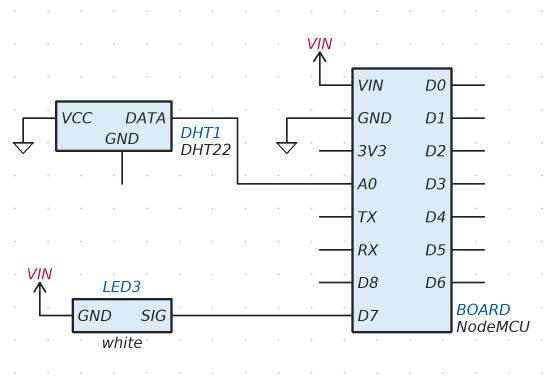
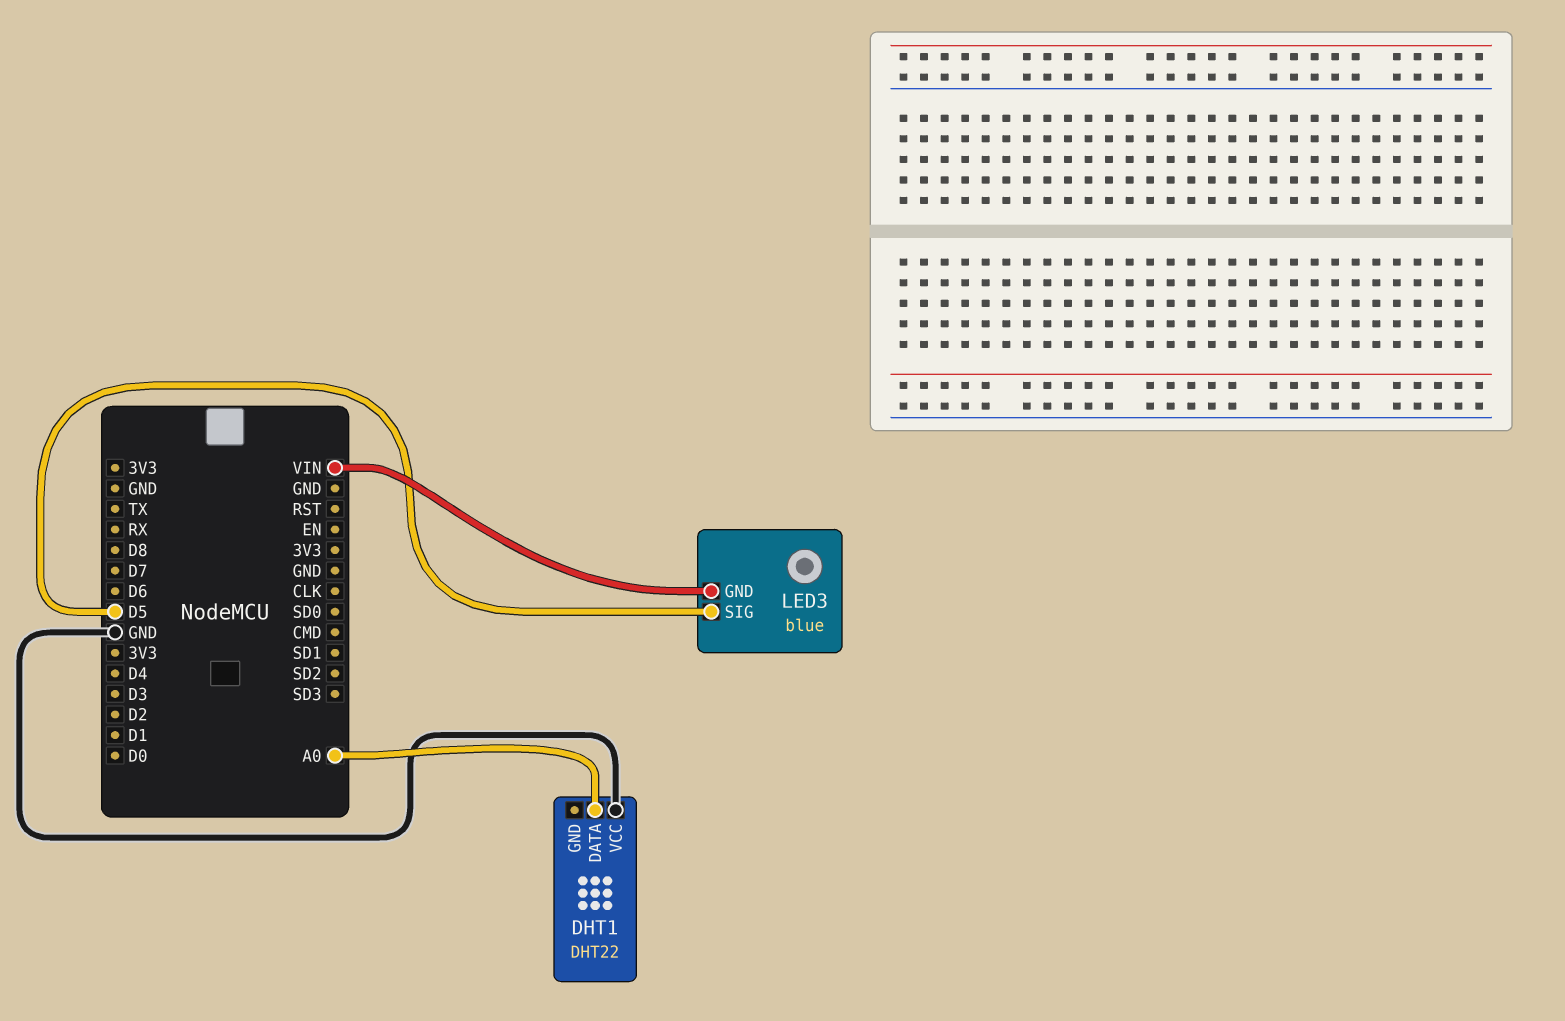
LED3: white -> blue
LED3 pin SIG: D7 -> D5

